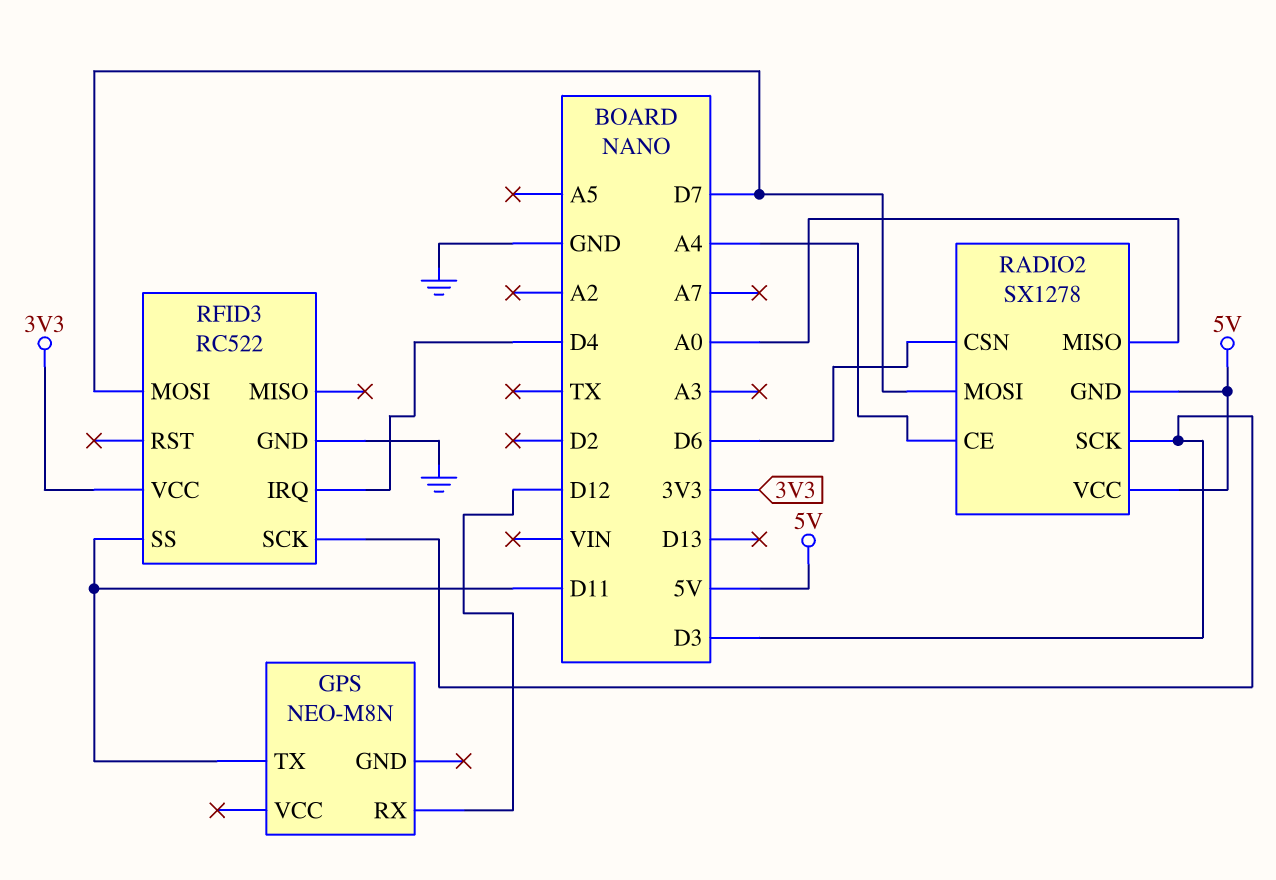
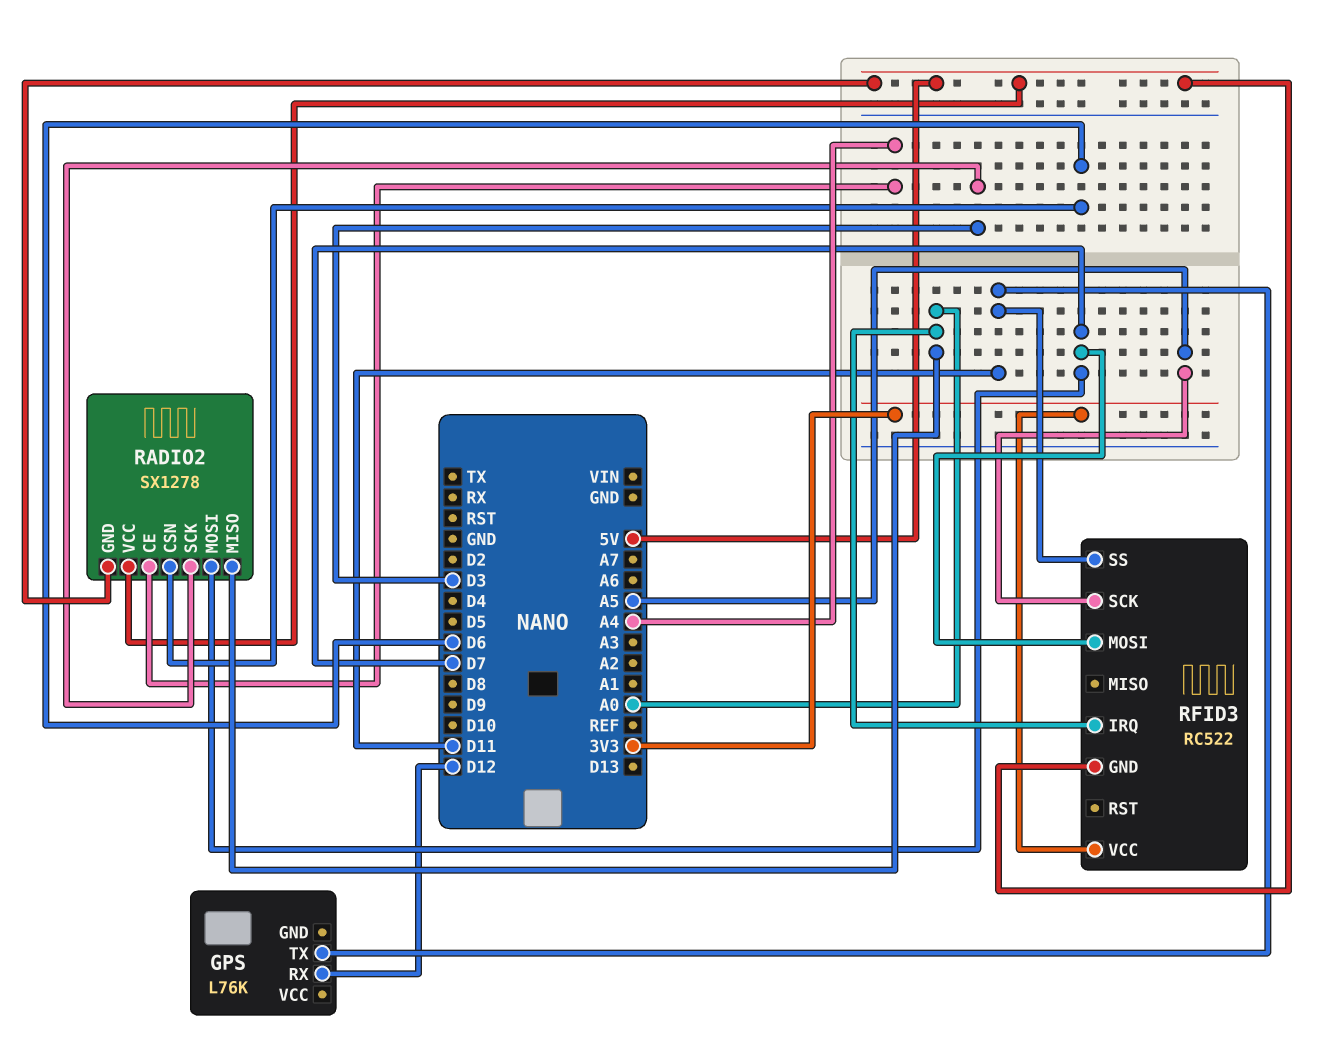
GPS: NEO-M8N -> L76K
RFID3 pin GND: GND -> 5V
RFID3 pin IRQ: D4 -> A0
RFID3 pin SCK: D3 -> A5

